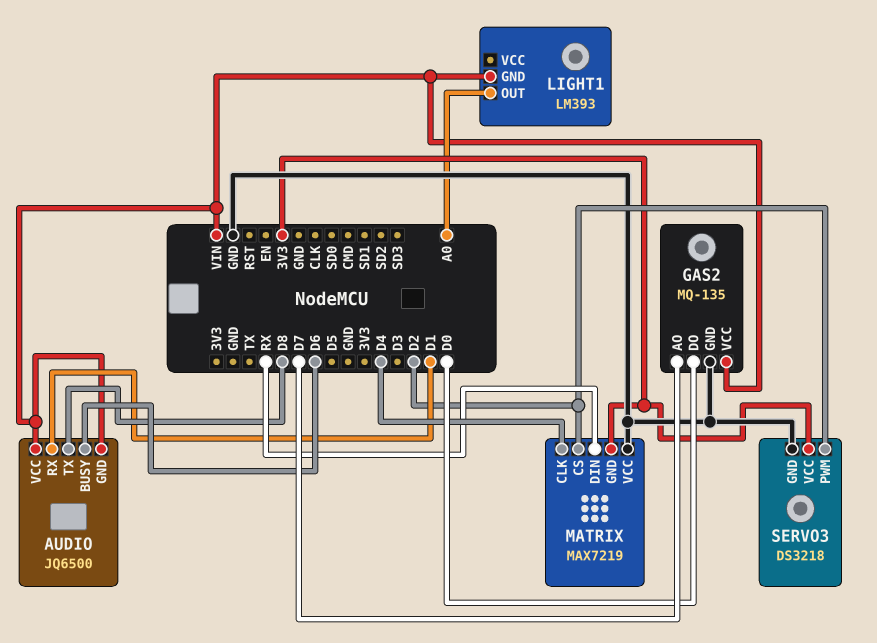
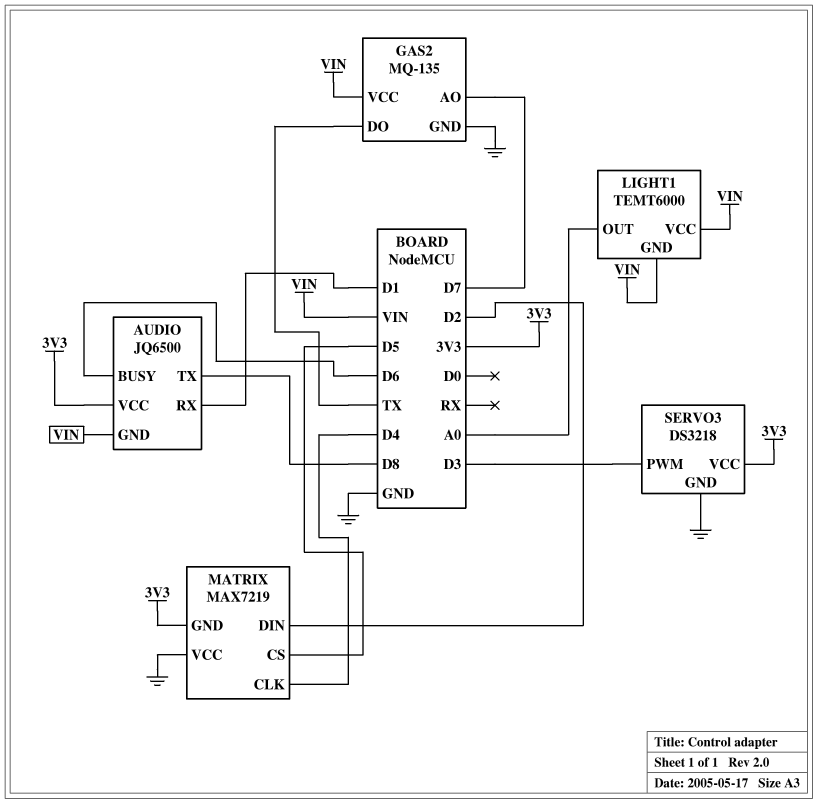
AUDIO pin VCC: VIN -> 3V3
GAS2 pin DO: D0 -> TX
LIGHT1: LM393 -> TEMT6000
LIGHT1 pin VCC: none -> VIN
MATRIX pin CS: D2 -> D5
MATRIX pin DIN: RX -> D2
SERVO3 pin PWM: D2 -> D3

